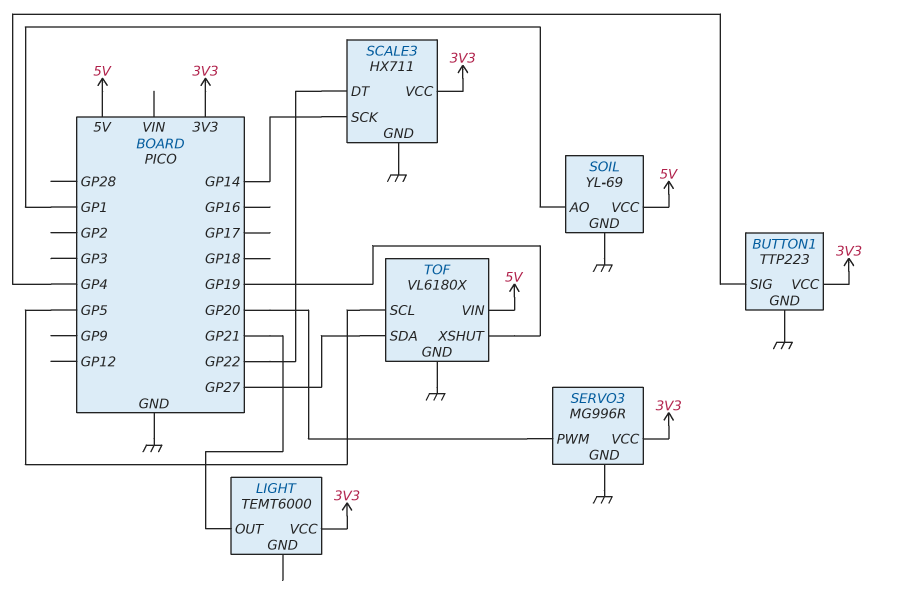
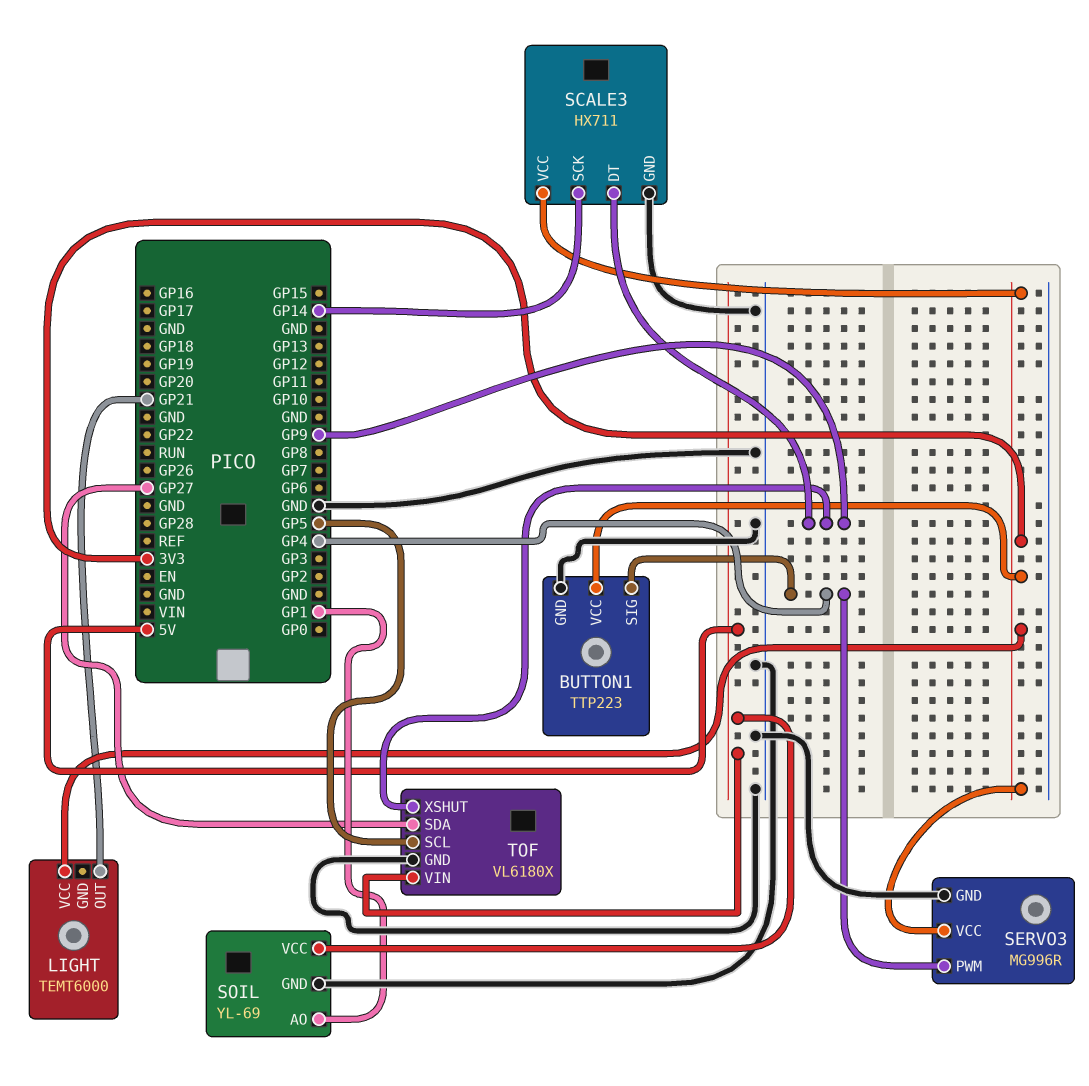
SCALE3 pin DT: GP22 -> GP9
SERVO3 pin PWM: GP20 -> GP4
TOF pin XSHUT: GP19 -> GP9

